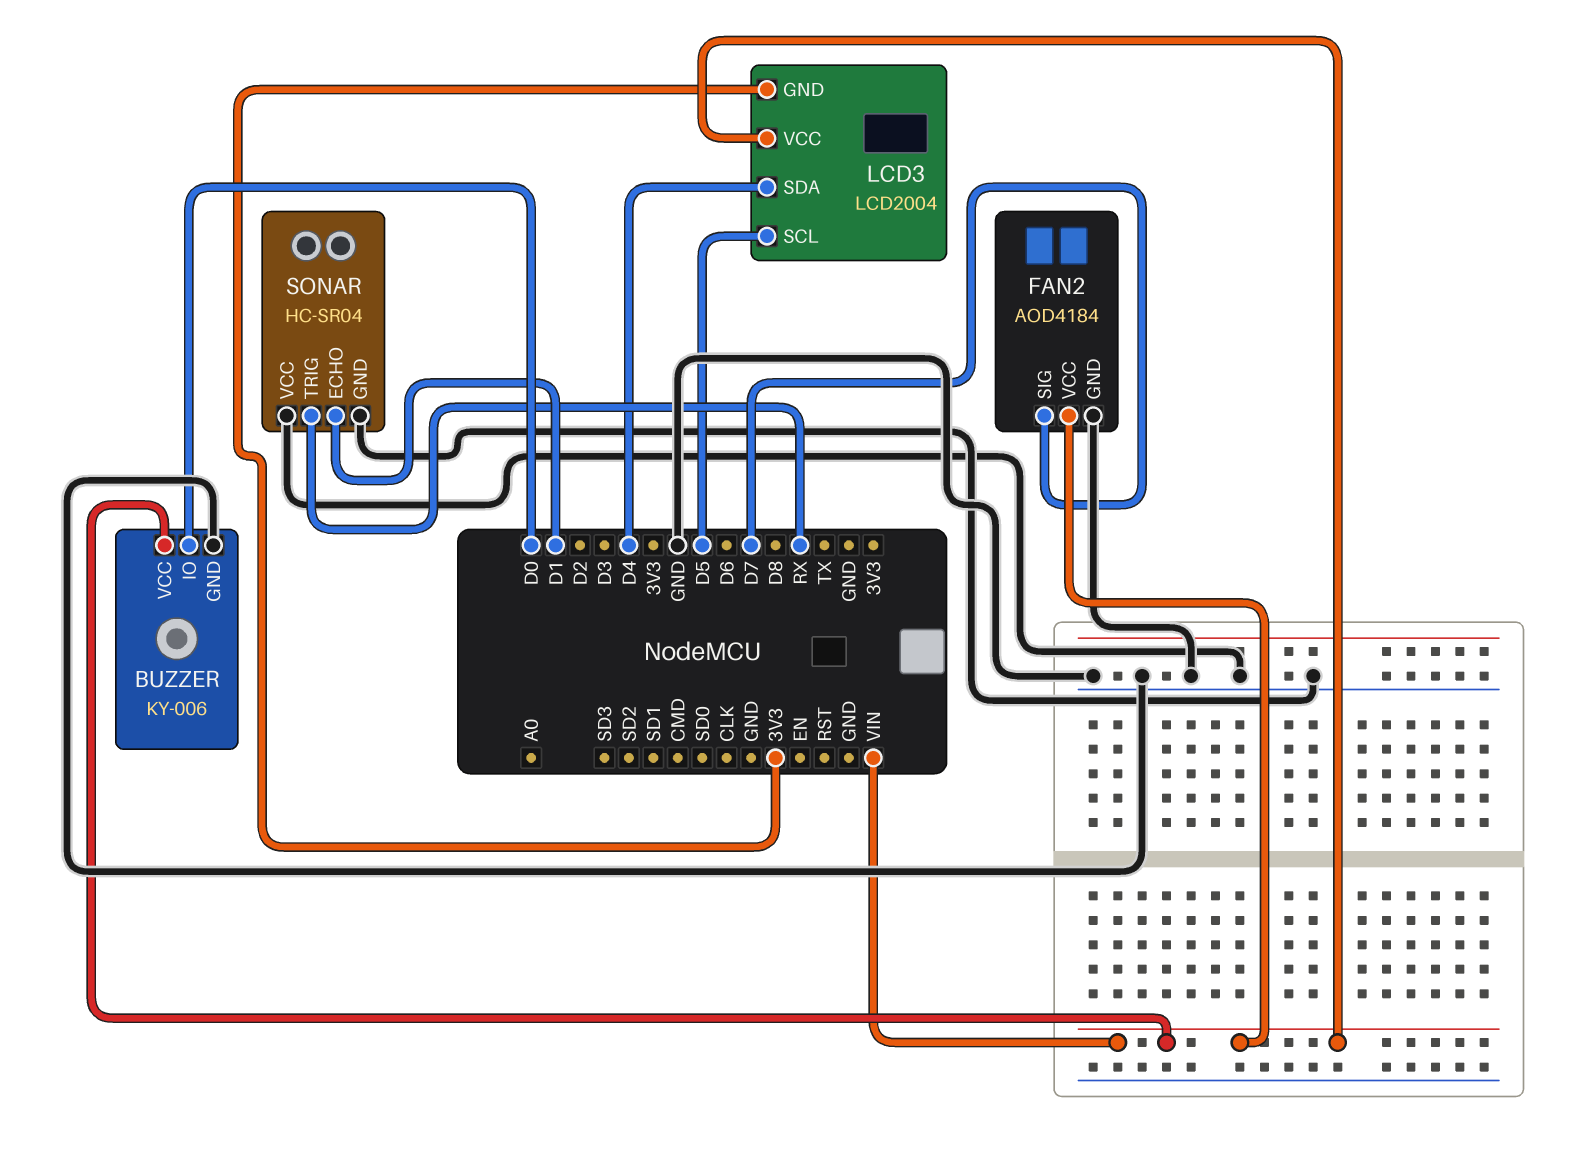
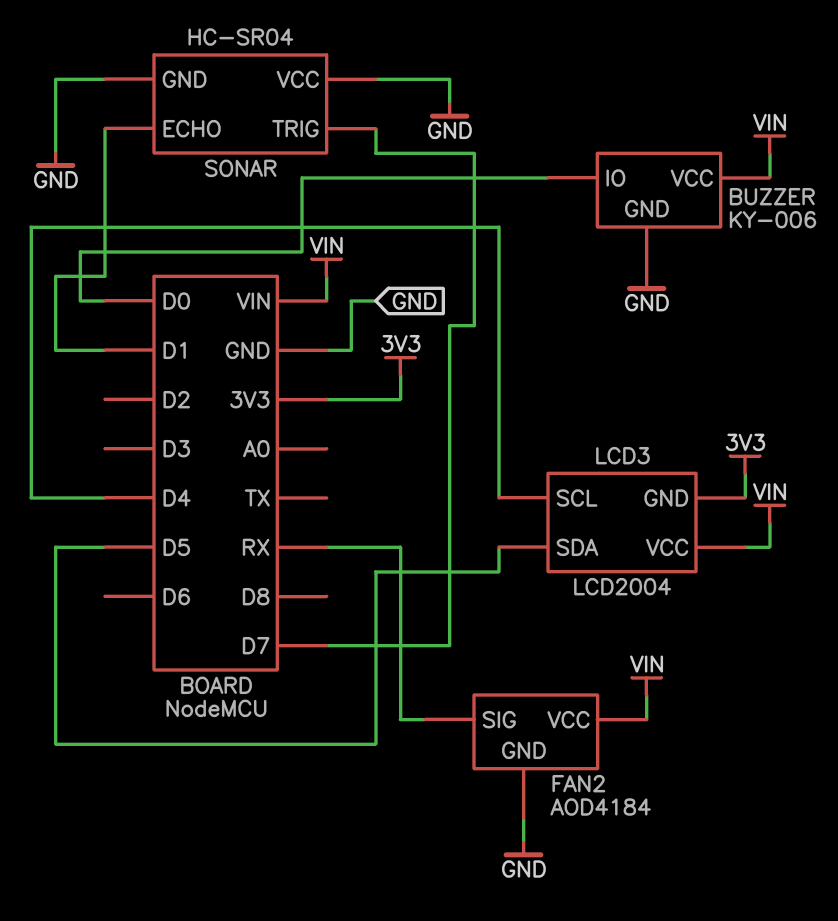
FAN2 pin SIG: D7 -> RX
LCD3 pin SCL: D5 -> D4
LCD3 pin SDA: D4 -> D5
SONAR pin TRIG: RX -> D7

